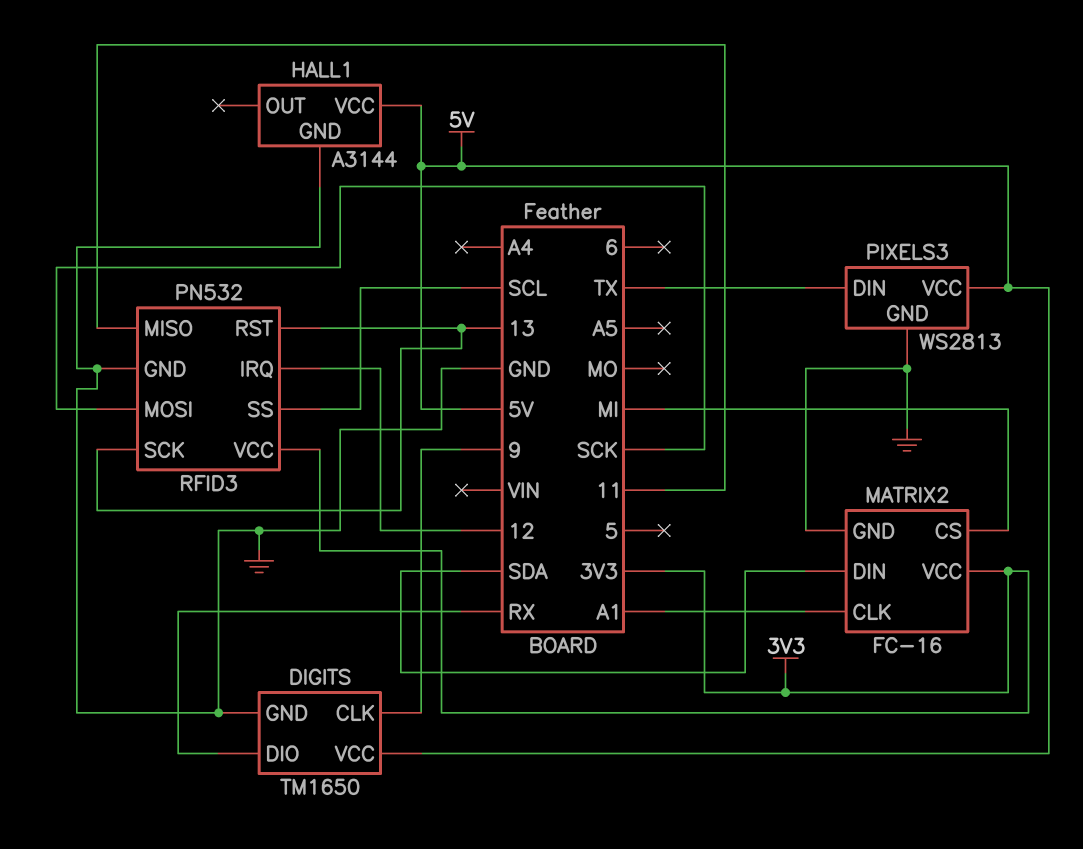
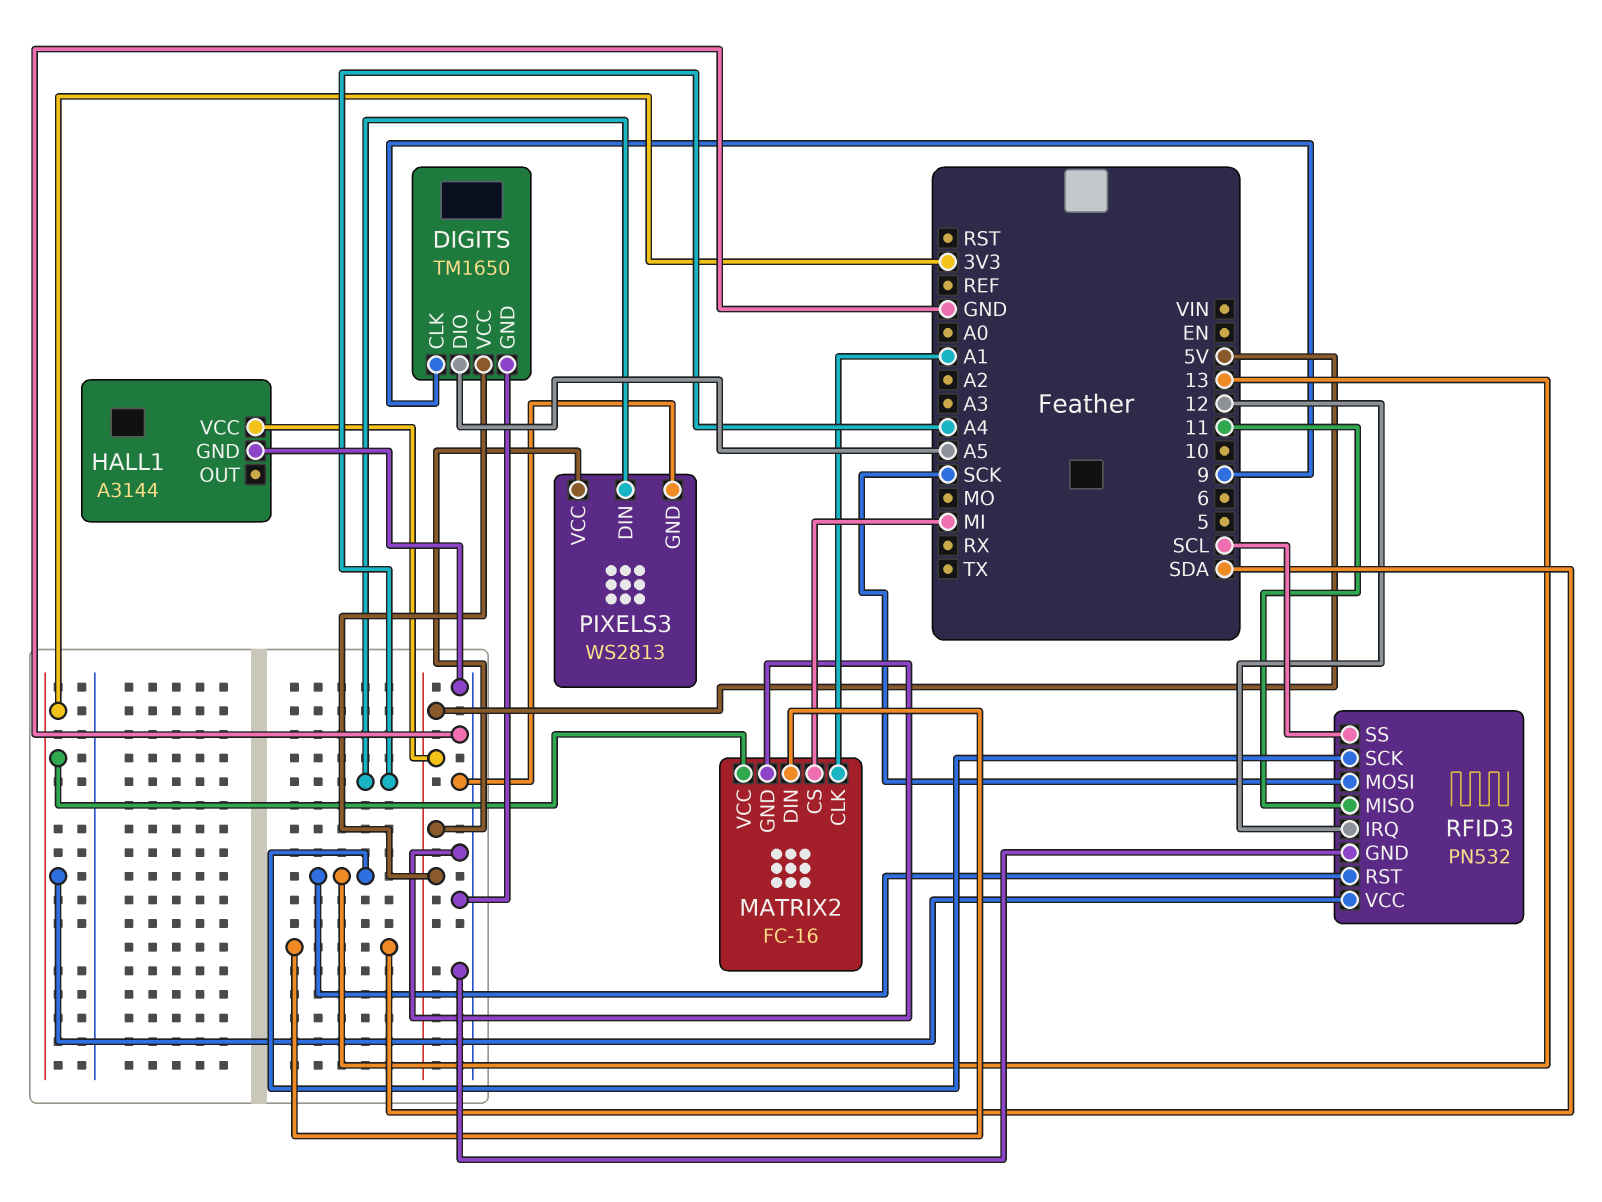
DIGITS pin DIO: RX -> A5
PIXELS3 pin DIN: TX -> A4

